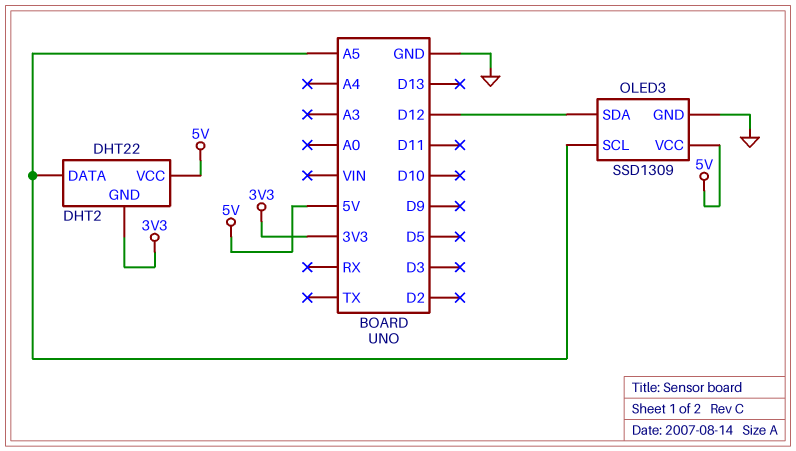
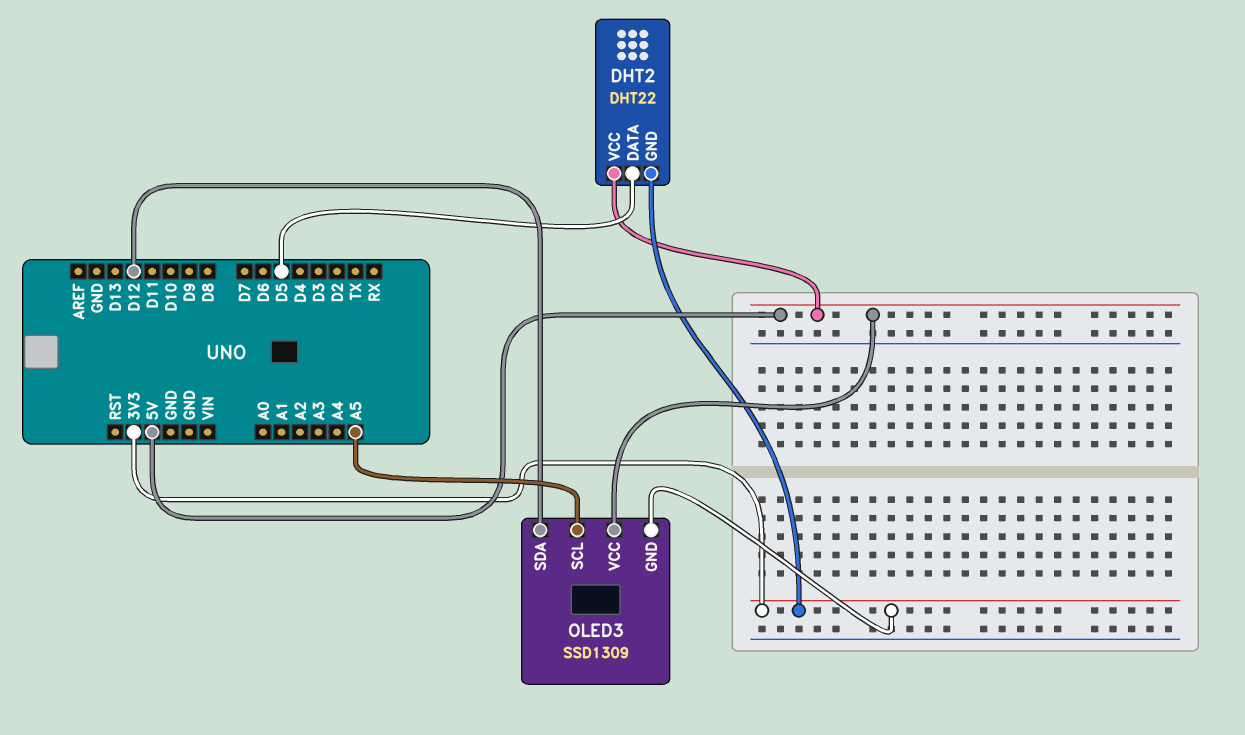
DHT2 pin DATA: A5 -> D5
OLED3 pin GND: GND -> 3V3

